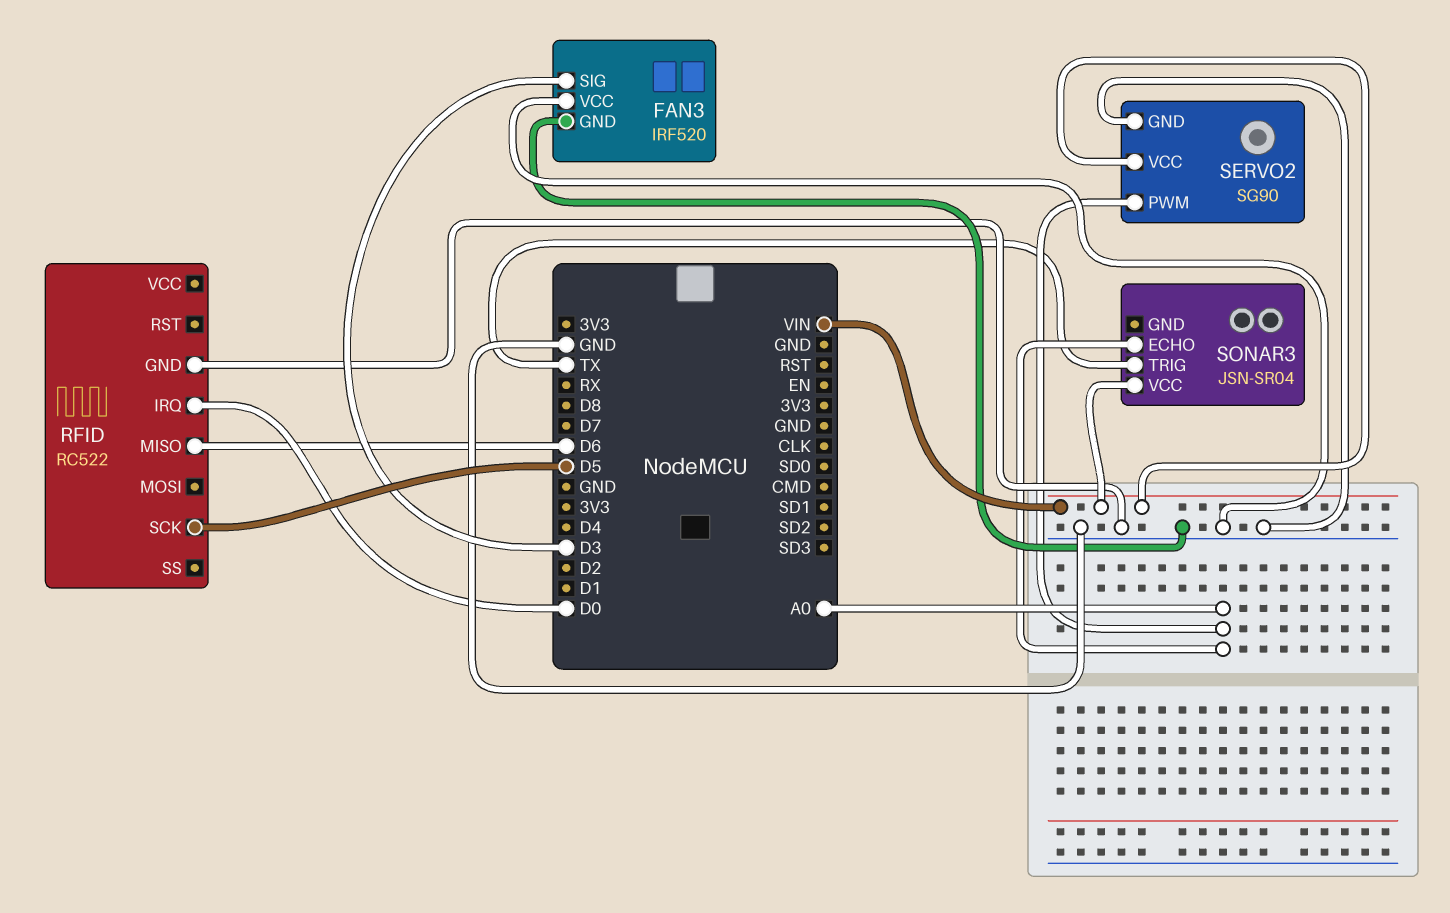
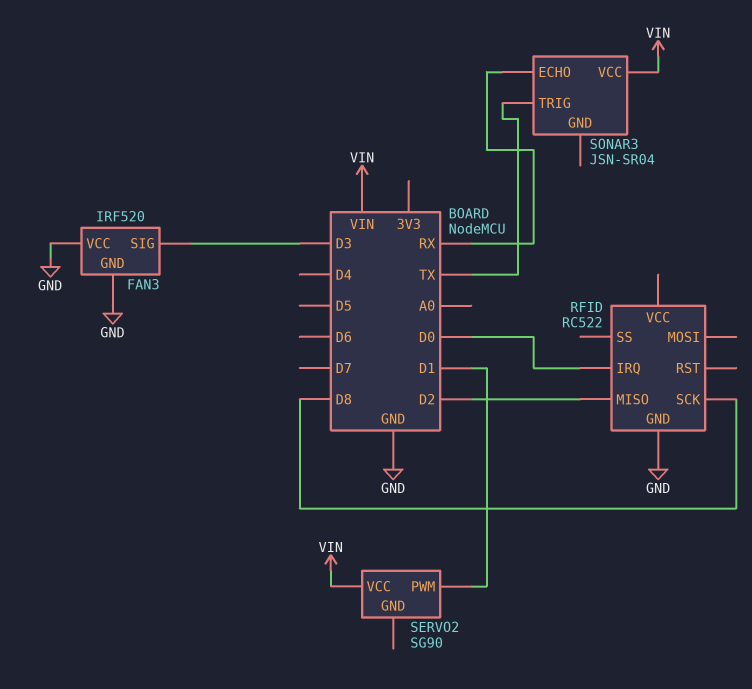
RFID pin MISO: D6 -> D2
RFID pin SCK: D5 -> D8
SERVO2 pin GND: GND -> none
SERVO2 pin PWM: A0 -> D1
SONAR3 pin ECHO: A0 -> RX

